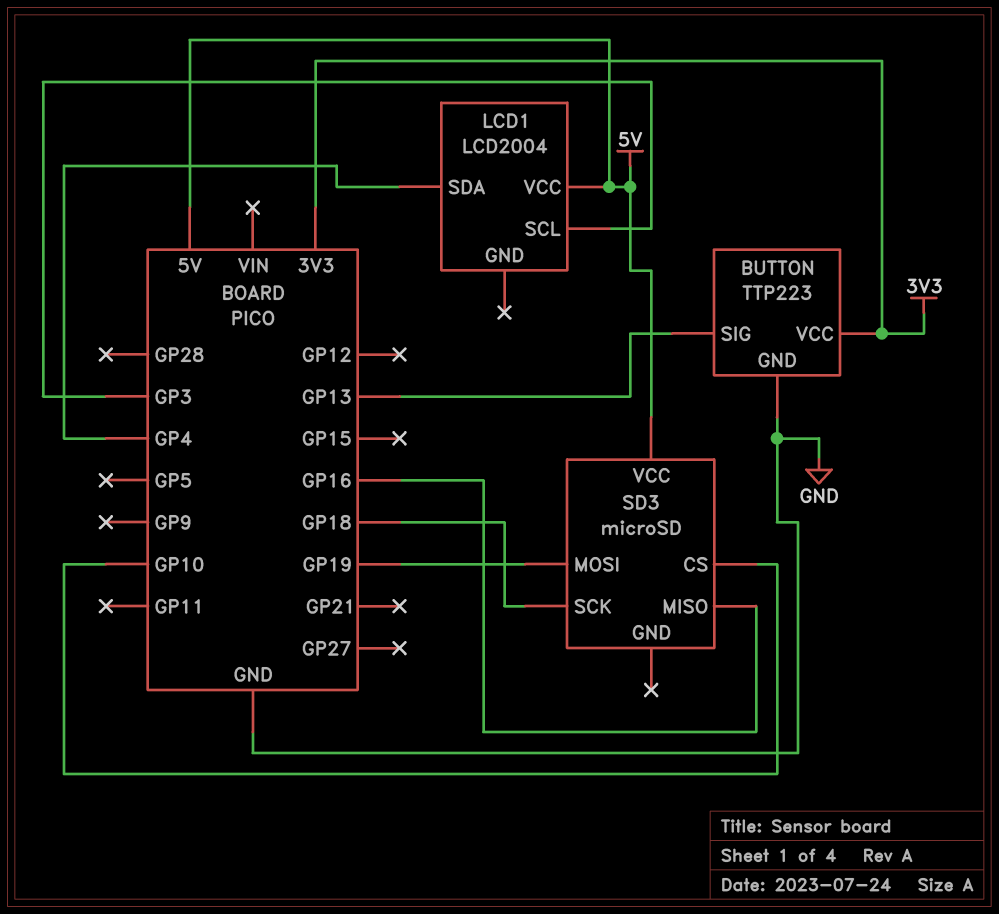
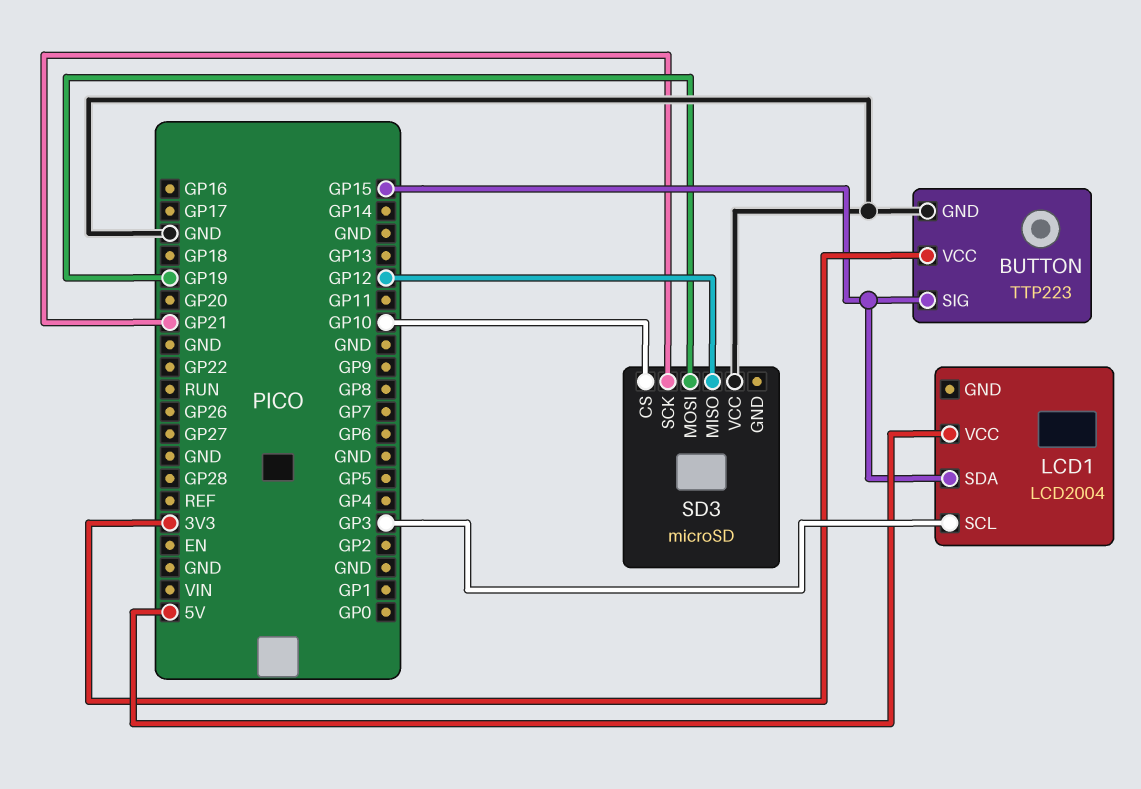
BUTTON pin SIG: GP13 -> GP15
LCD1 pin SDA: GP4 -> GP15
SD3 pin MISO: GP16 -> GP12
SD3 pin SCK: GP18 -> GP21
SD3 pin VCC: 5V -> GND

